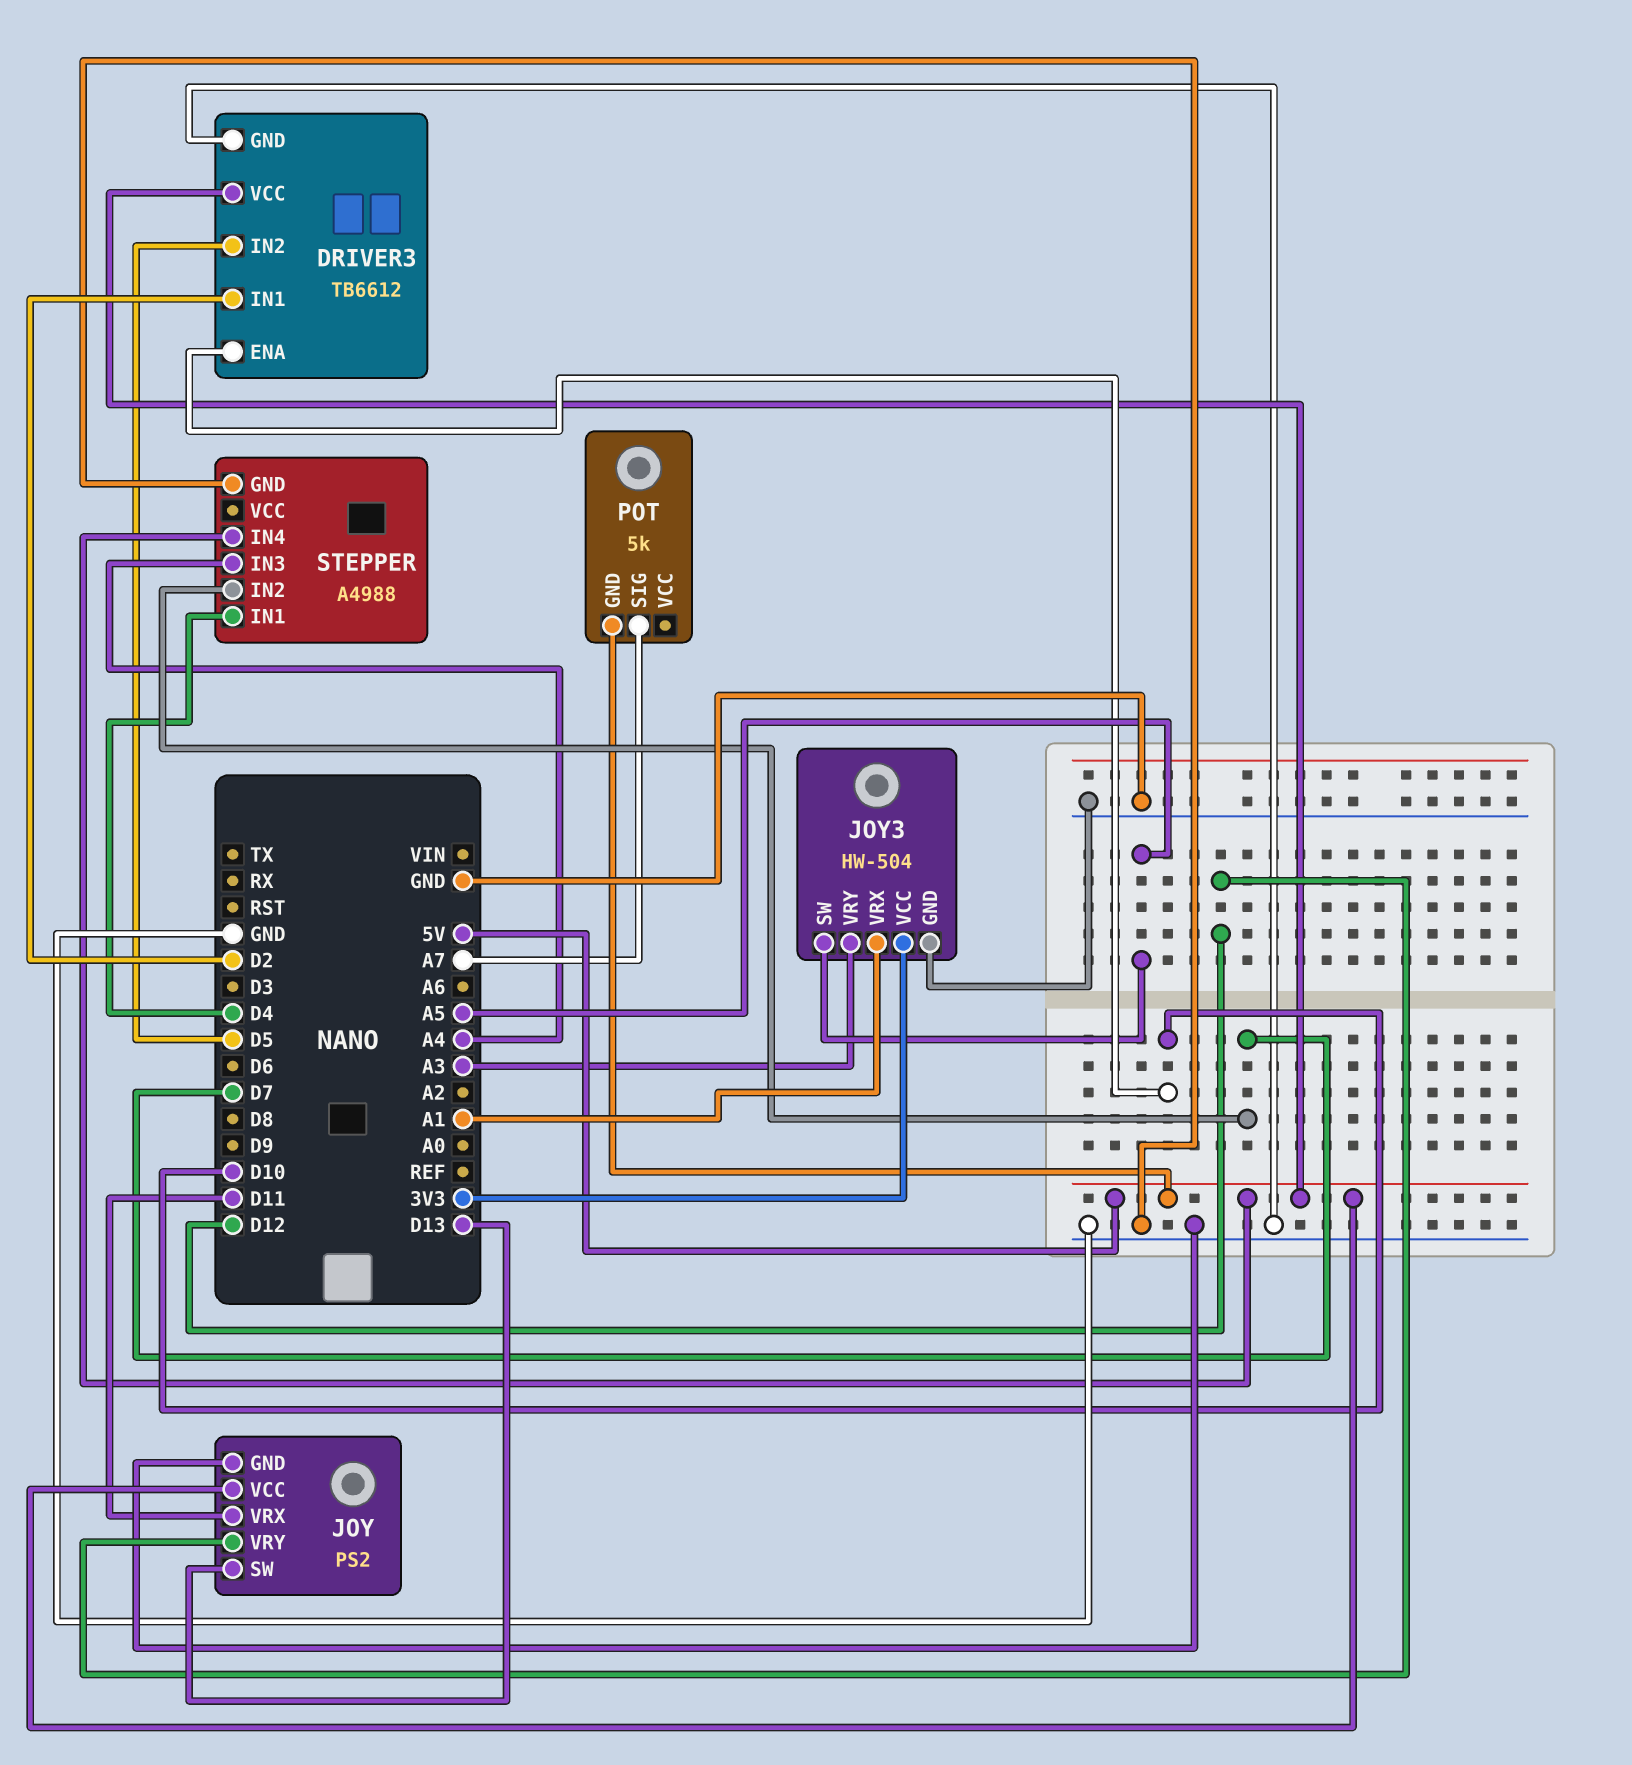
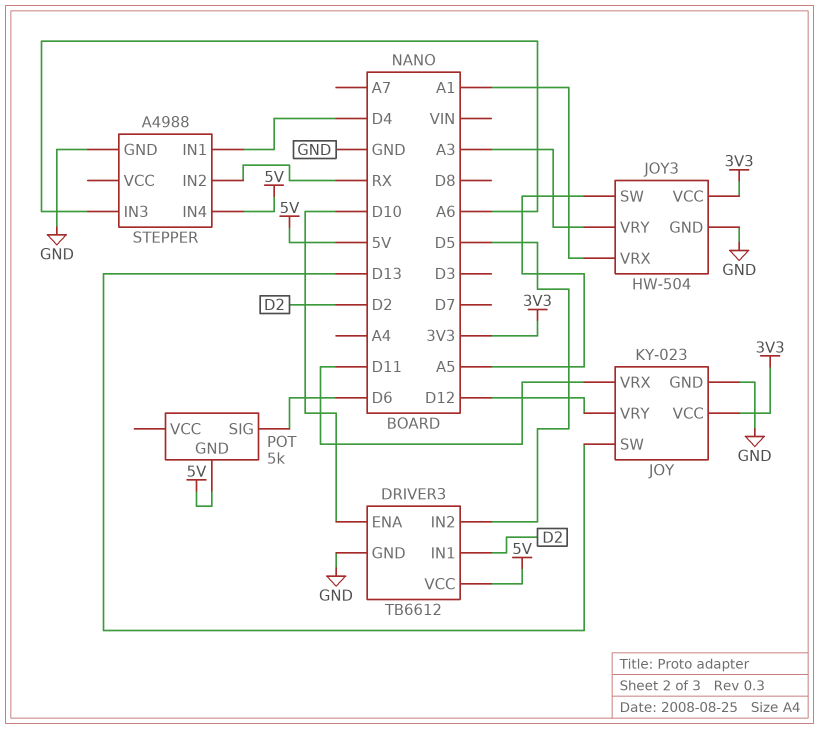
JOY: PS2 -> KY-023
JOY pin VCC: 5V -> 3V3
POT pin SIG: A7 -> D6
STEPPER pin IN2: D7 -> RX
STEPPER pin IN3: A4 -> A6

